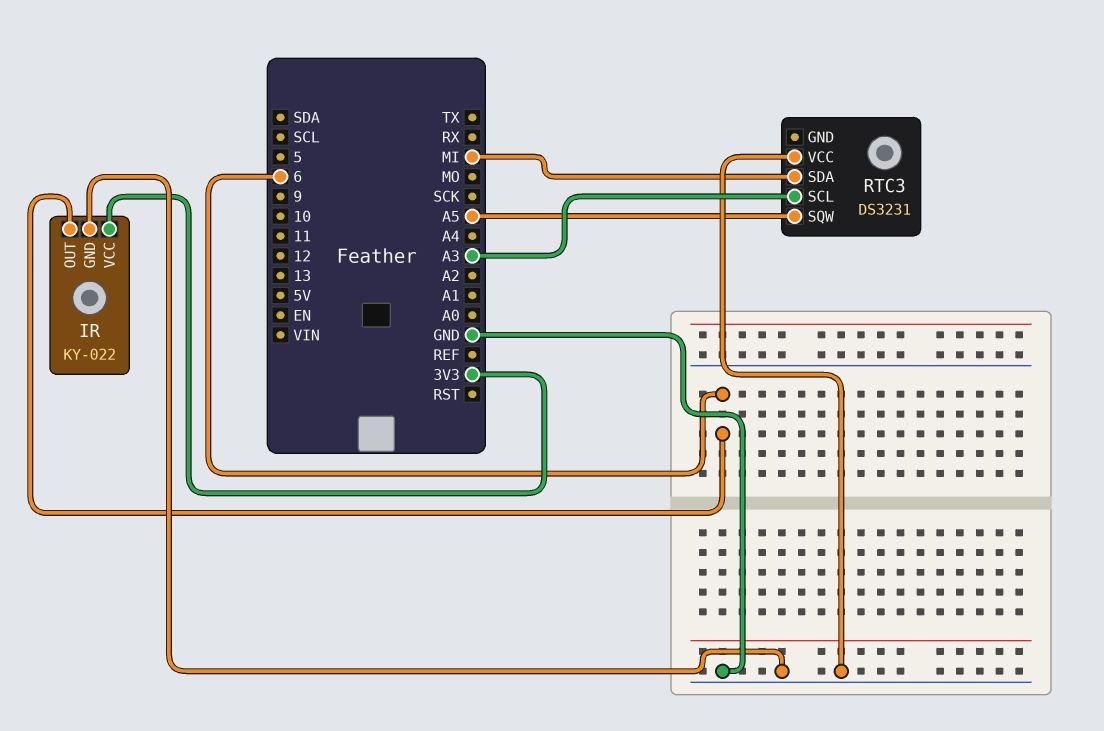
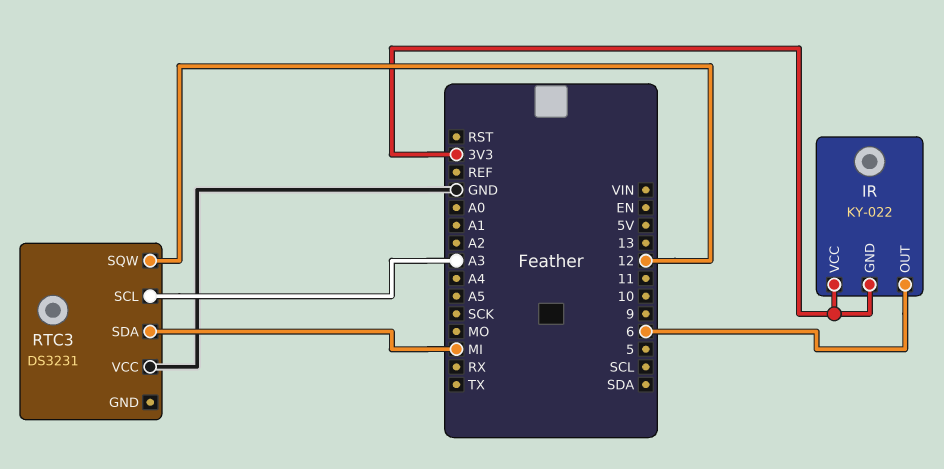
IR pin GND: GND -> 3V3
RTC3 pin SQW: A5 -> 12

